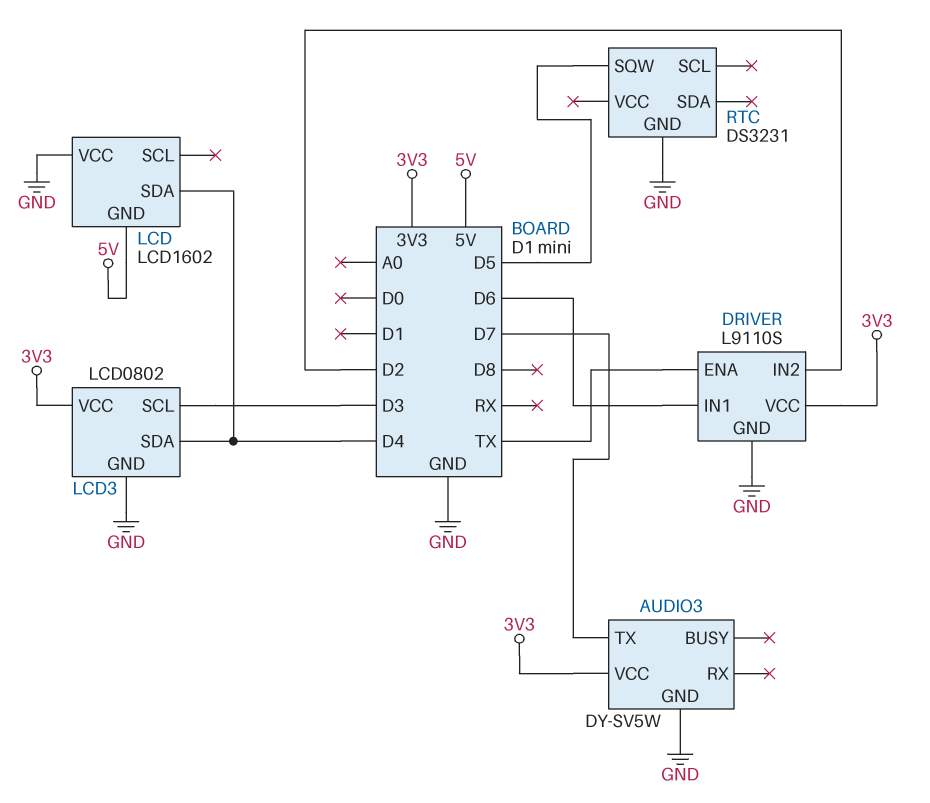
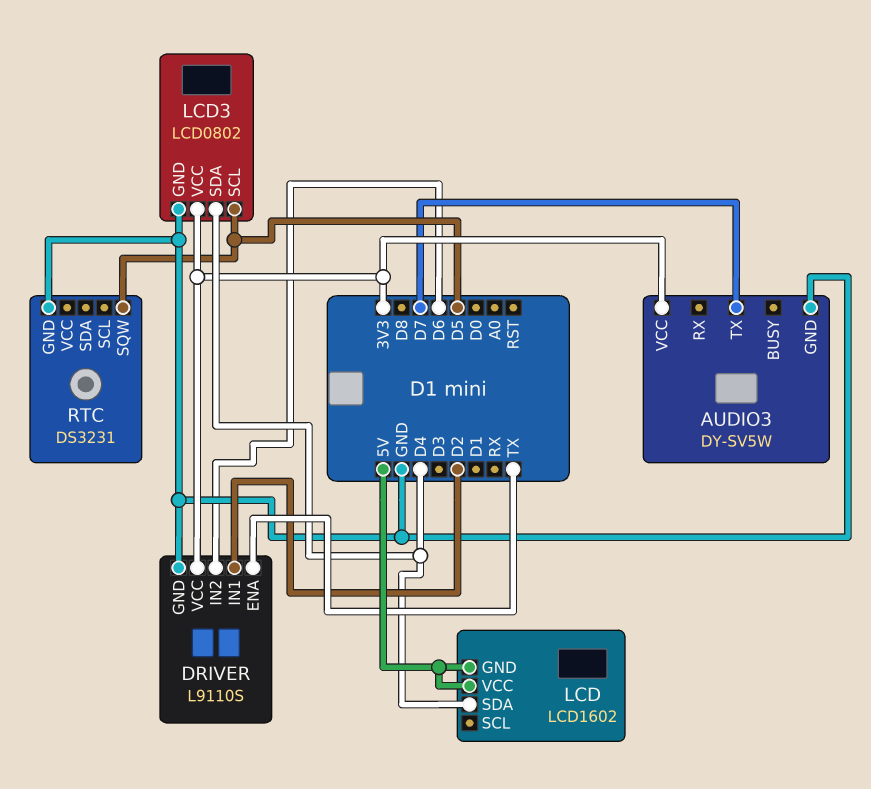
DRIVER pin IN1: D6 -> D2
DRIVER pin IN2: D2 -> D6
LCD pin VCC: GND -> 5V
LCD3 pin SCL: D3 -> D5

